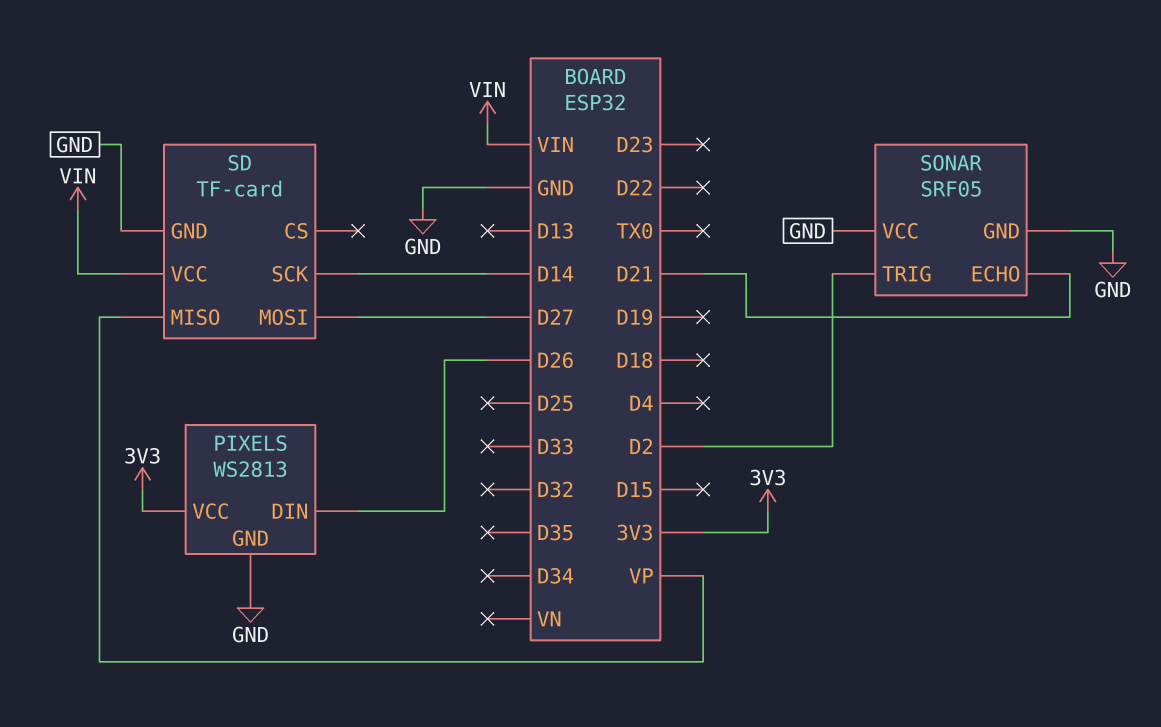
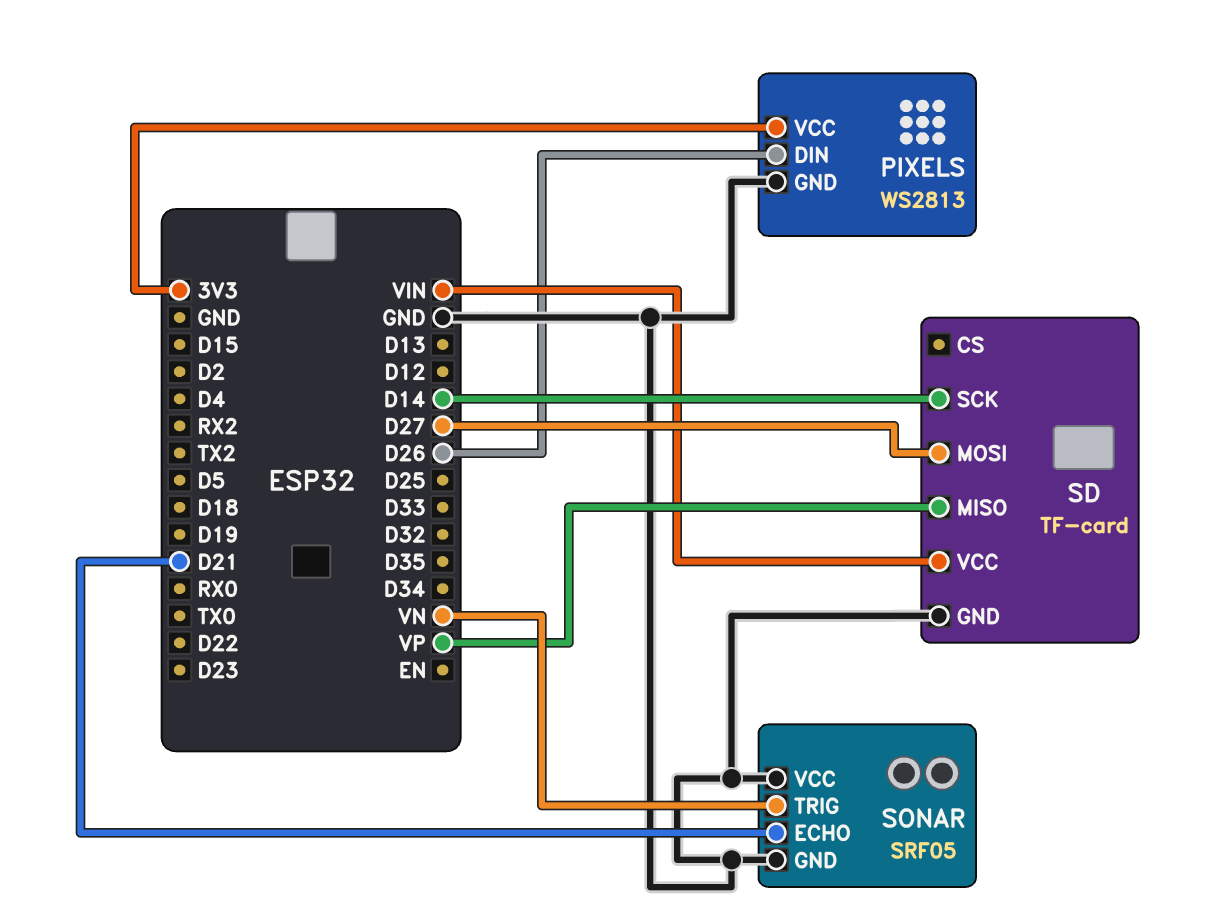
SONAR pin TRIG: D2 -> VN

